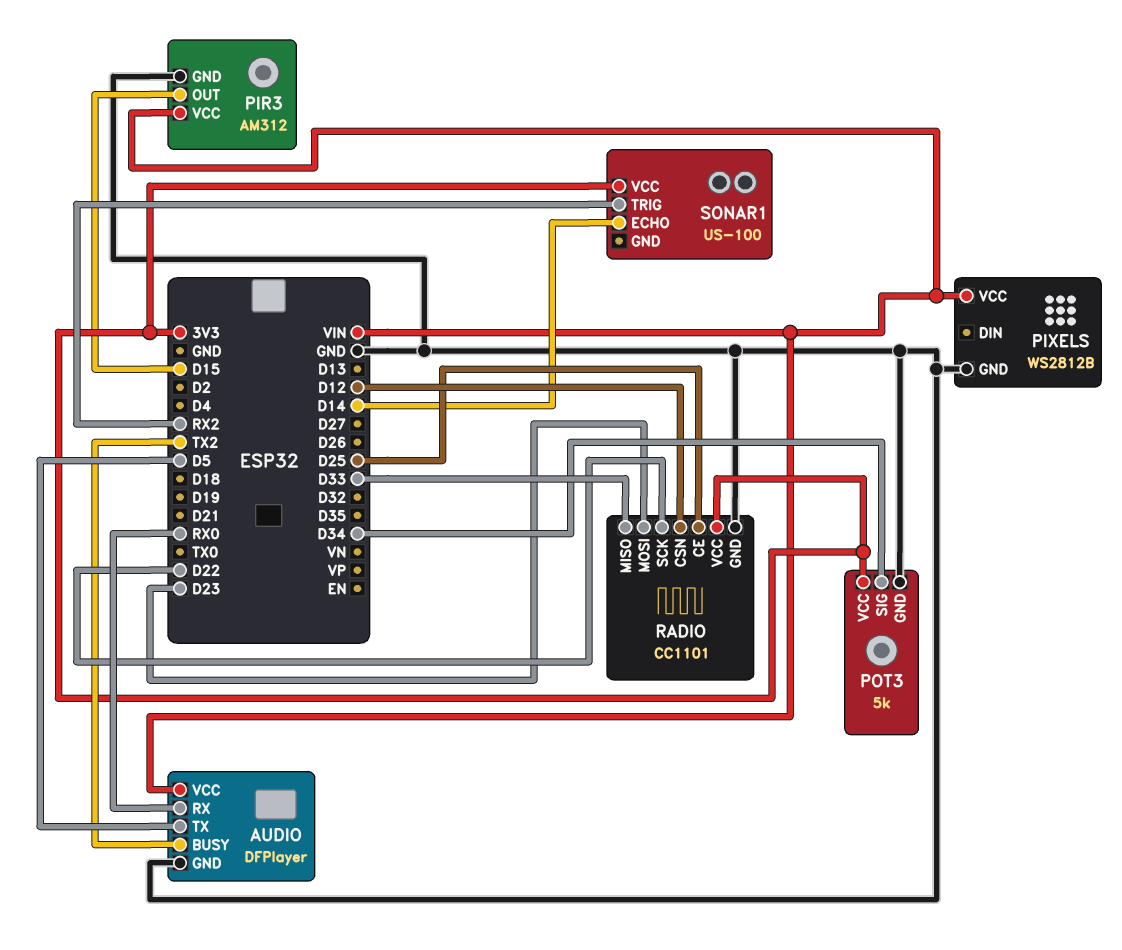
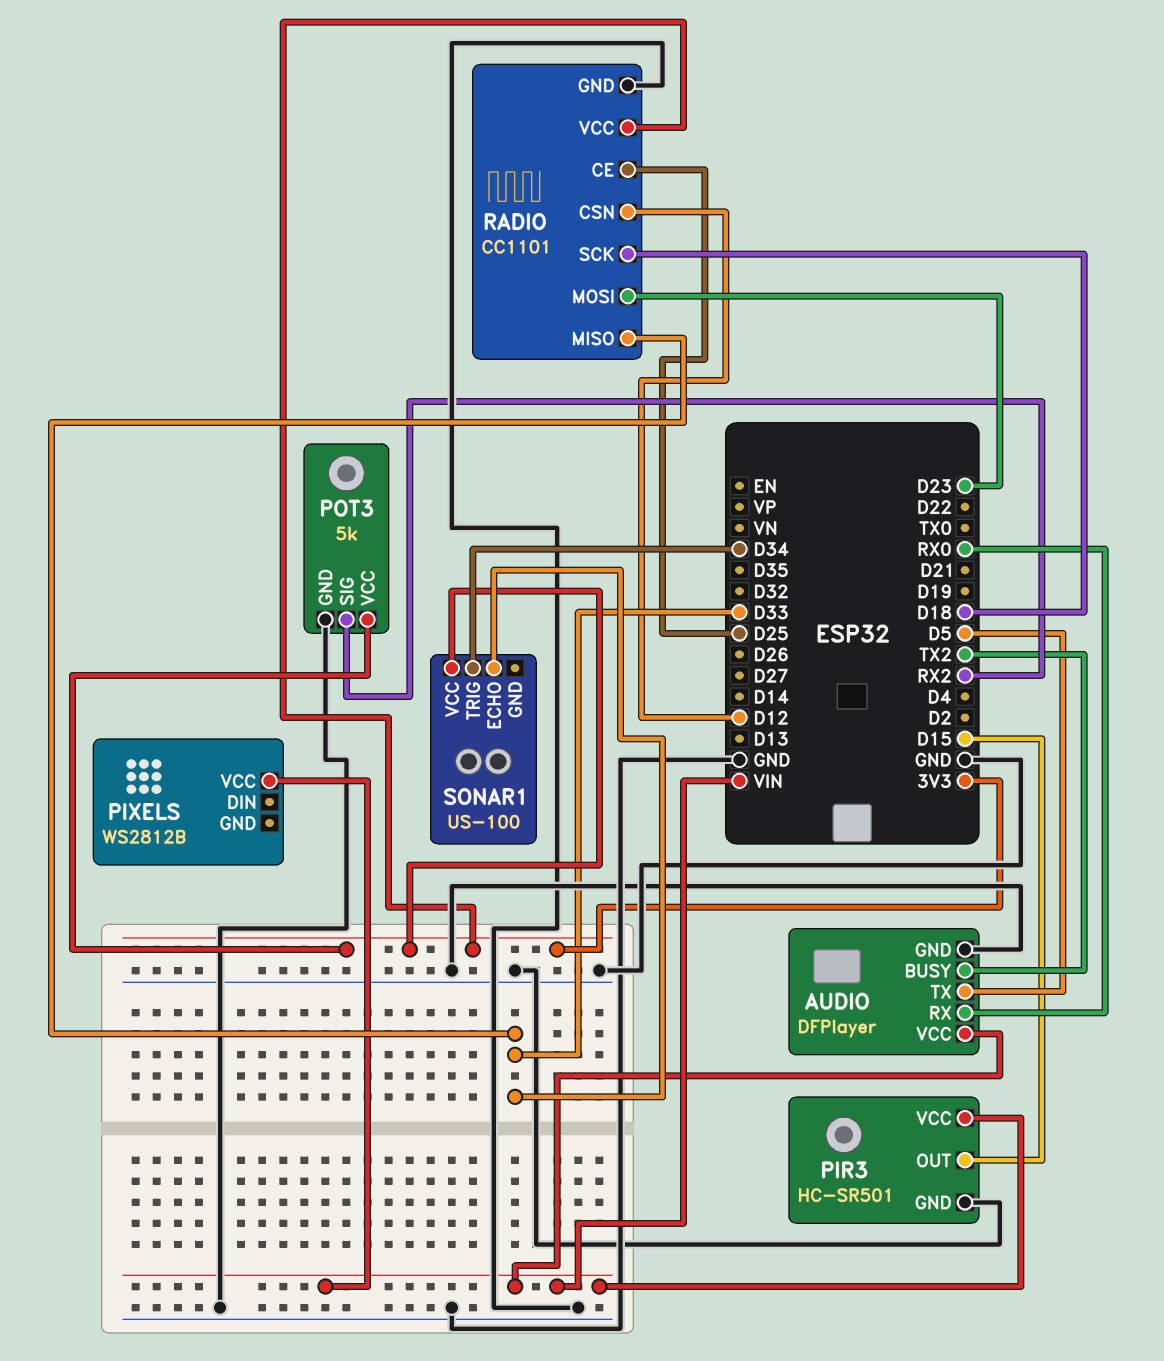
PIR3: AM312 -> HC-SR501
PIXELS pin GND: GND -> none
POT3 pin SIG: D34 -> RX2
RADIO pin SCK: D22 -> D18
SONAR1 pin ECHO: D14 -> D33
SONAR1 pin TRIG: RX2 -> D34

